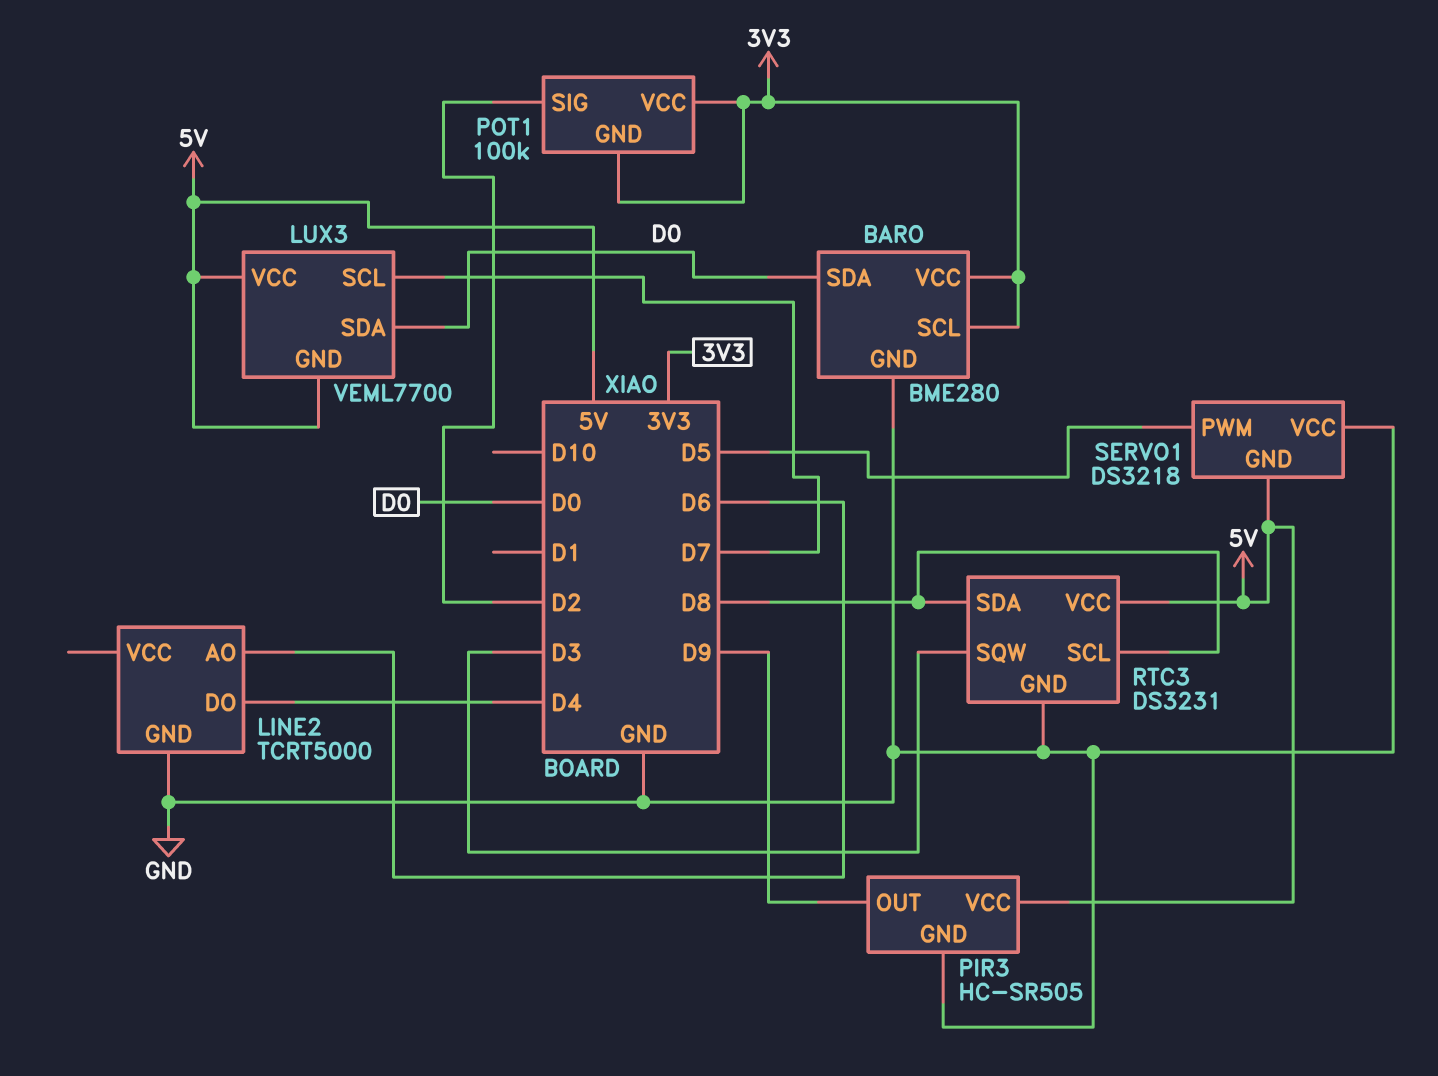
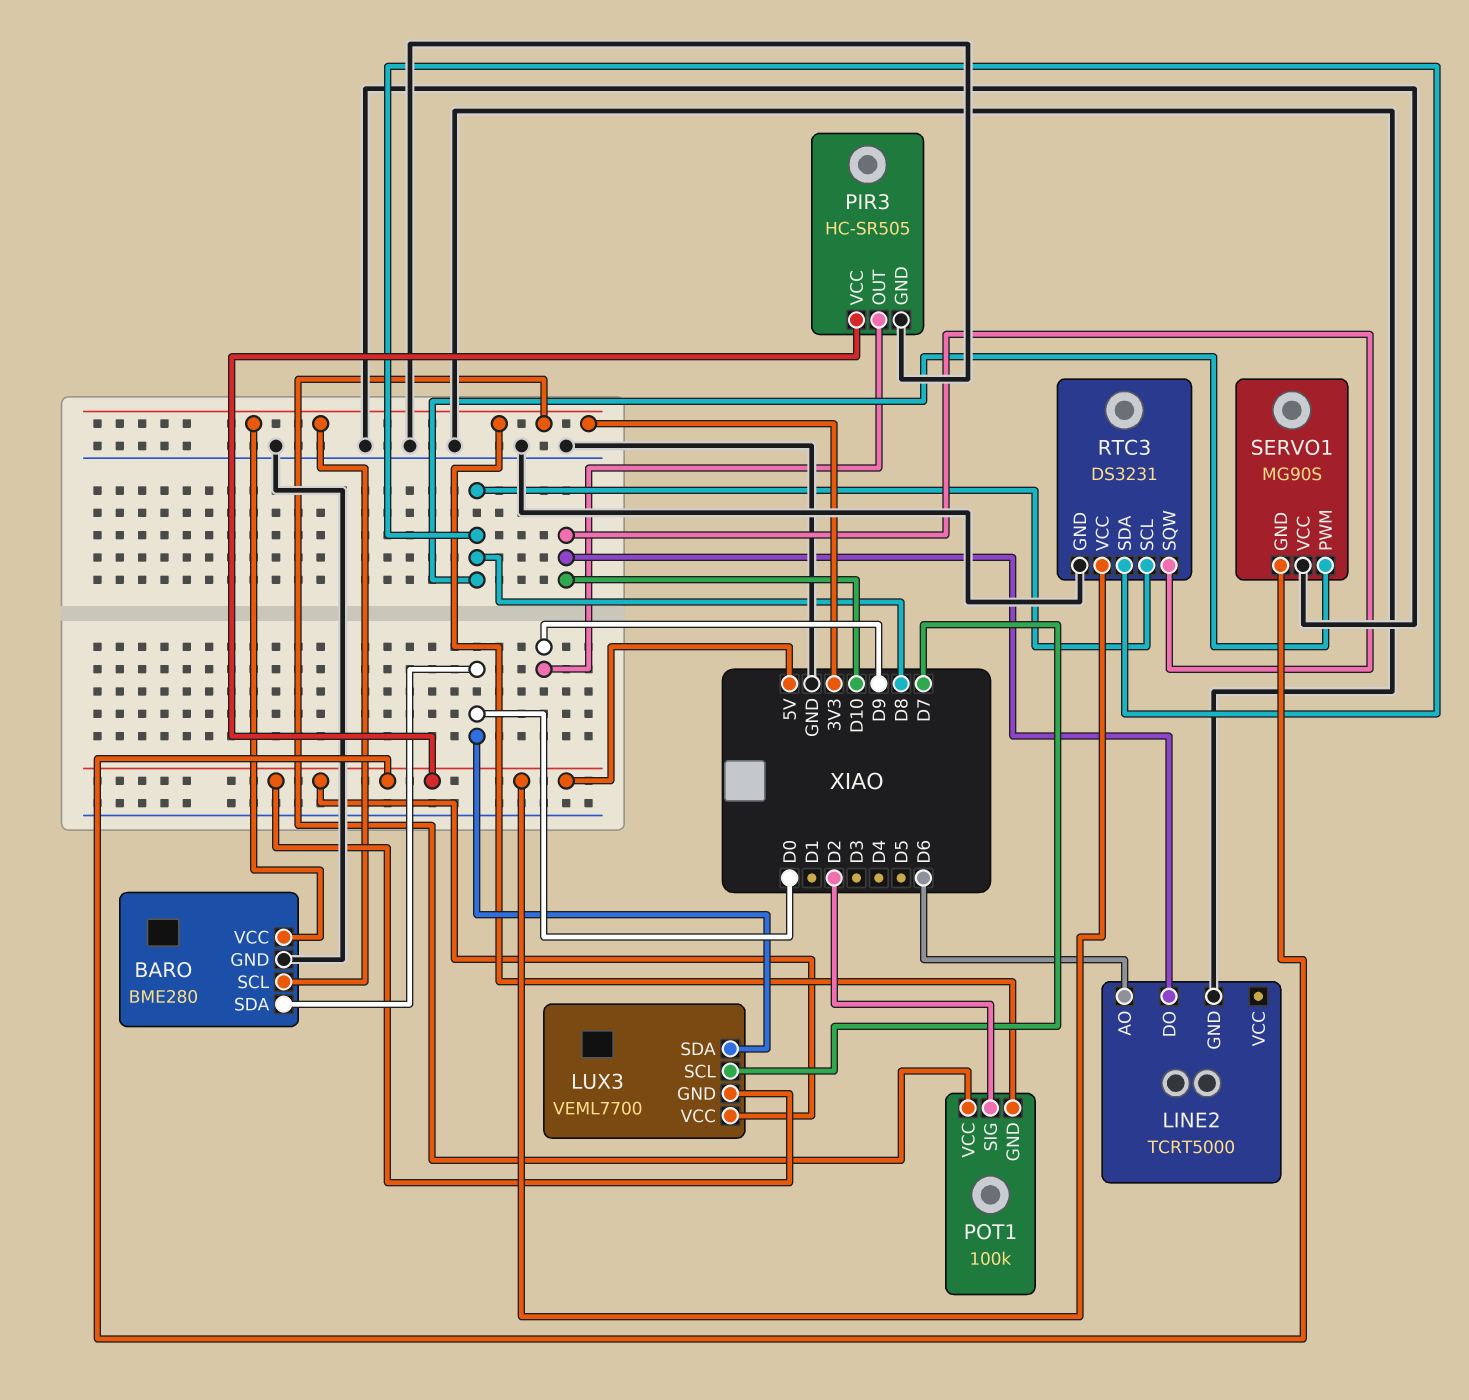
LINE2 pin DO: D4 -> D10
RTC3 pin SQW: D3 -> D10
SERVO1: DS3218 -> MG90S
SERVO1 pin PWM: D5 -> D8

